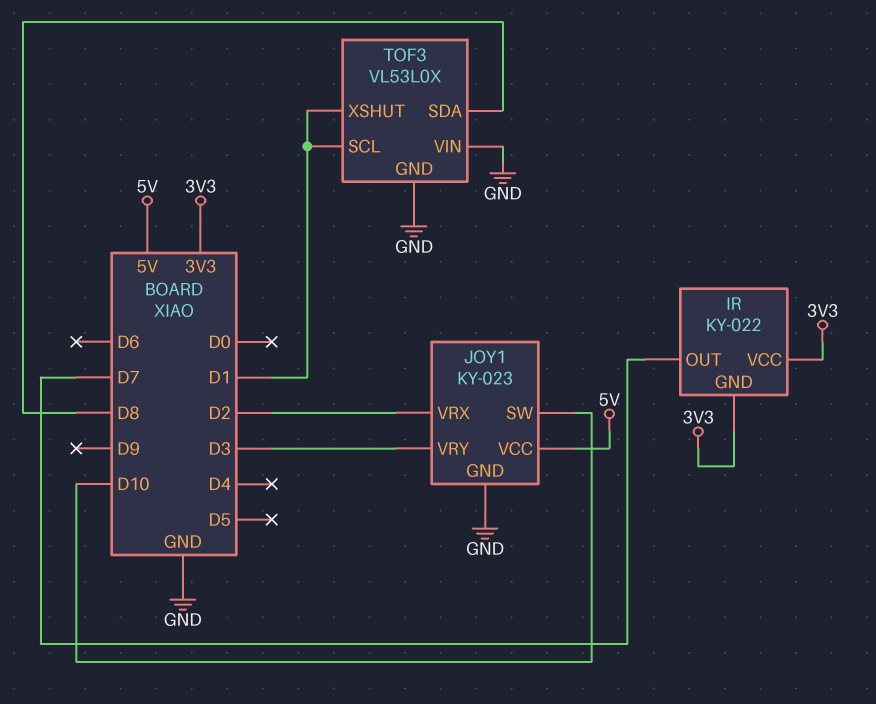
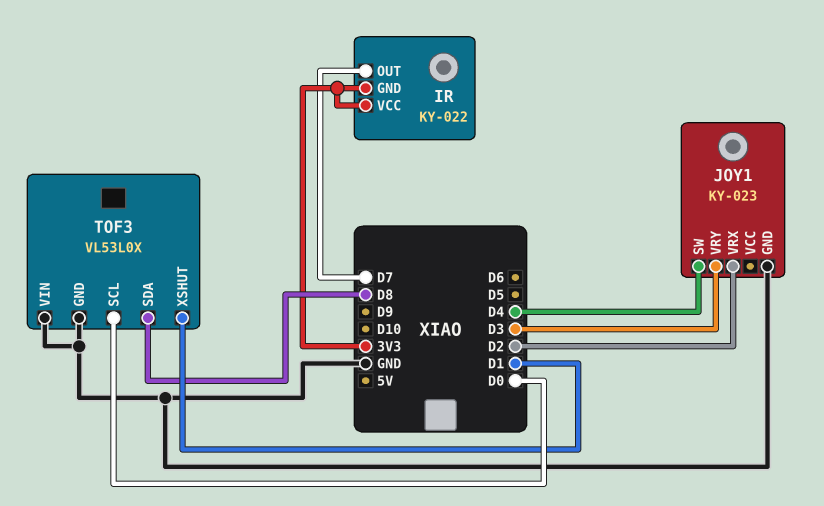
JOY1 pin SW: D10 -> D4
JOY1 pin VCC: 5V -> none
TOF3 pin SCL: D1 -> D0

